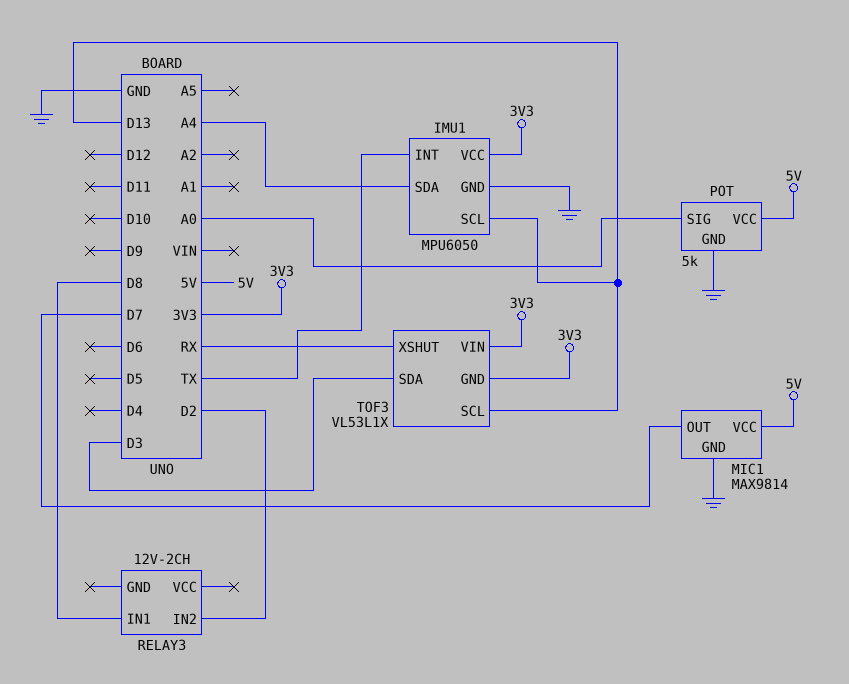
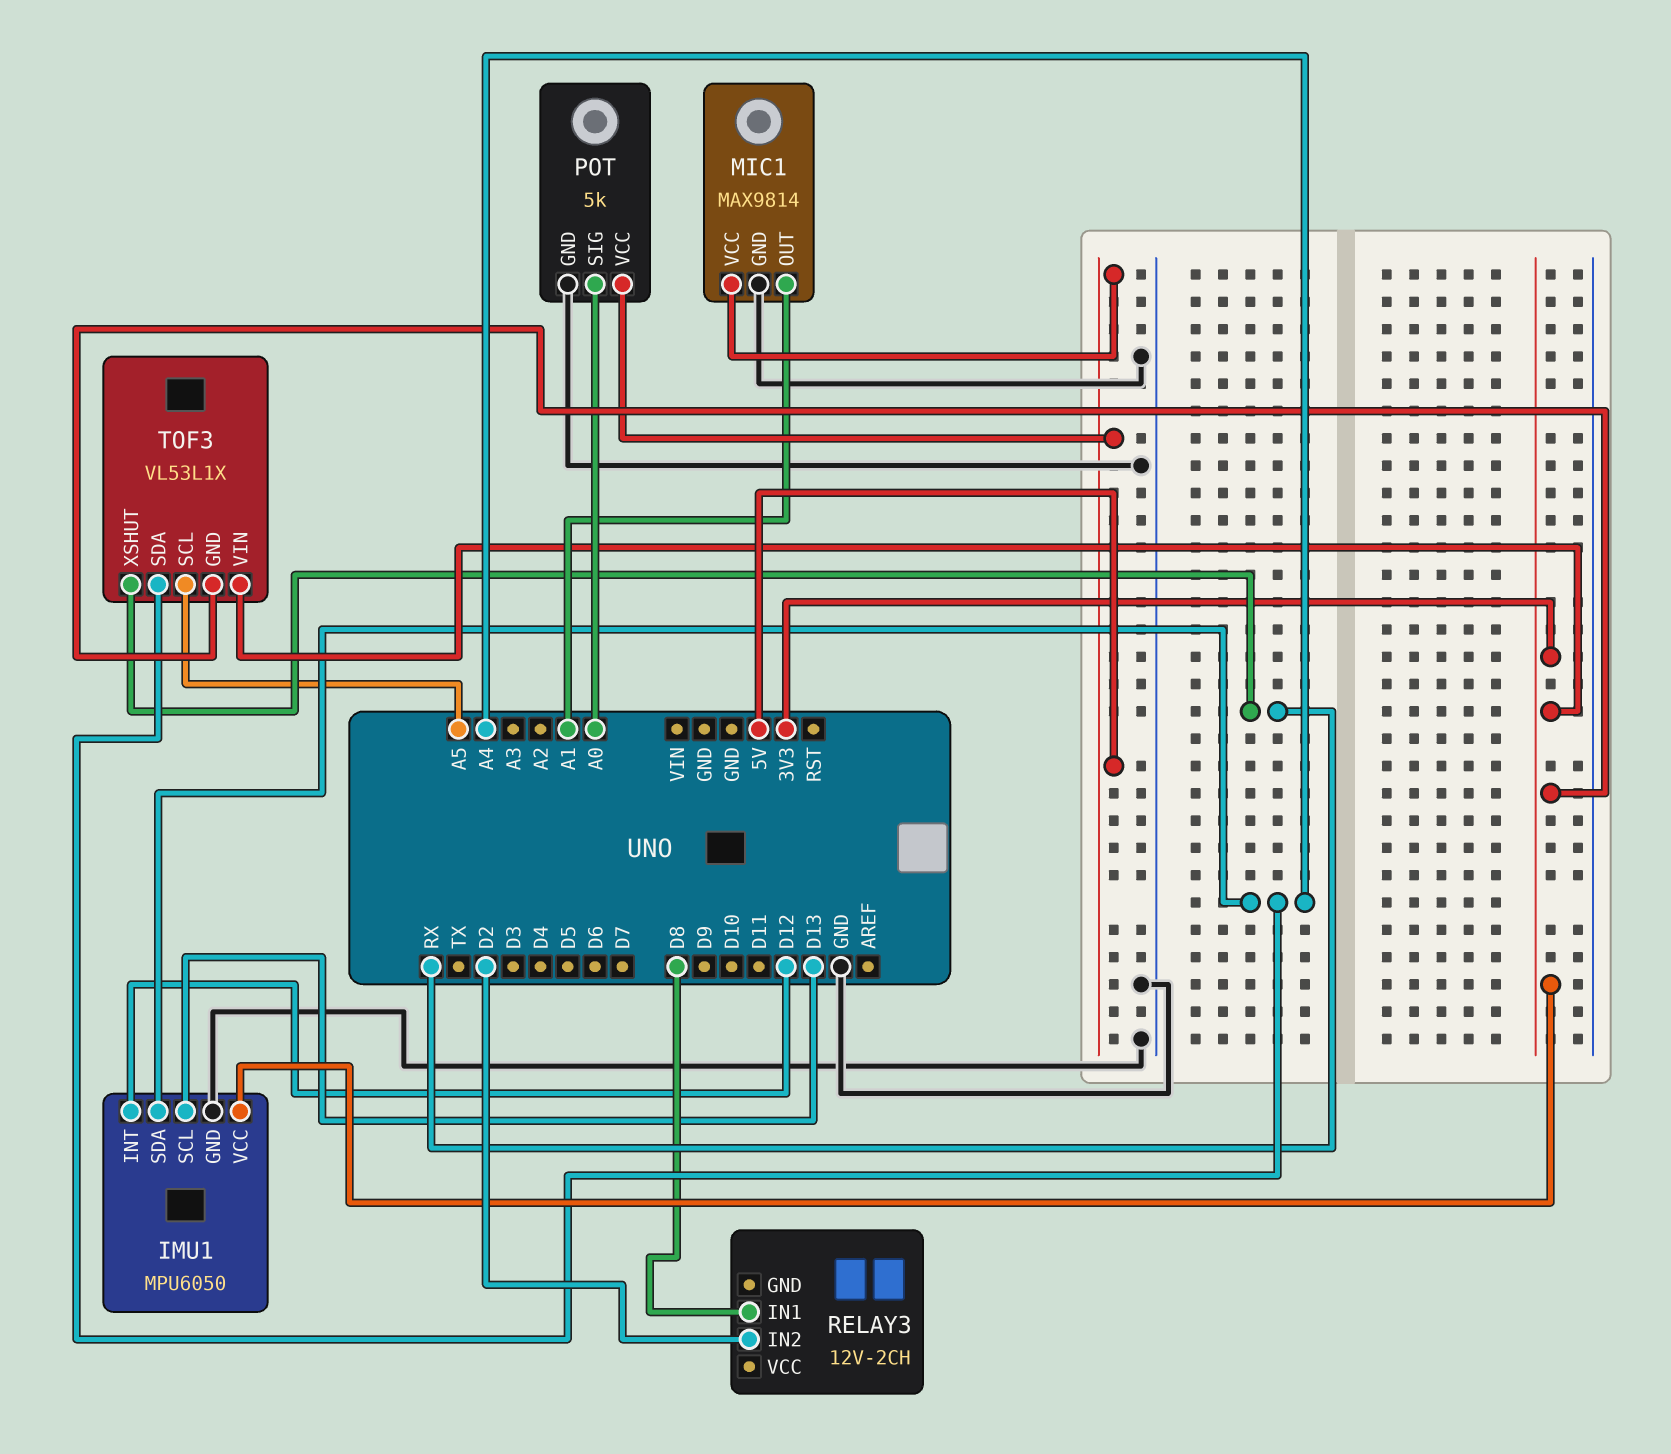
IMU1 pin INT: TX -> D12
MIC1 pin OUT: D7 -> A1
TOF3 pin SCL: D13 -> A5
TOF3 pin SDA: D3 -> A4

